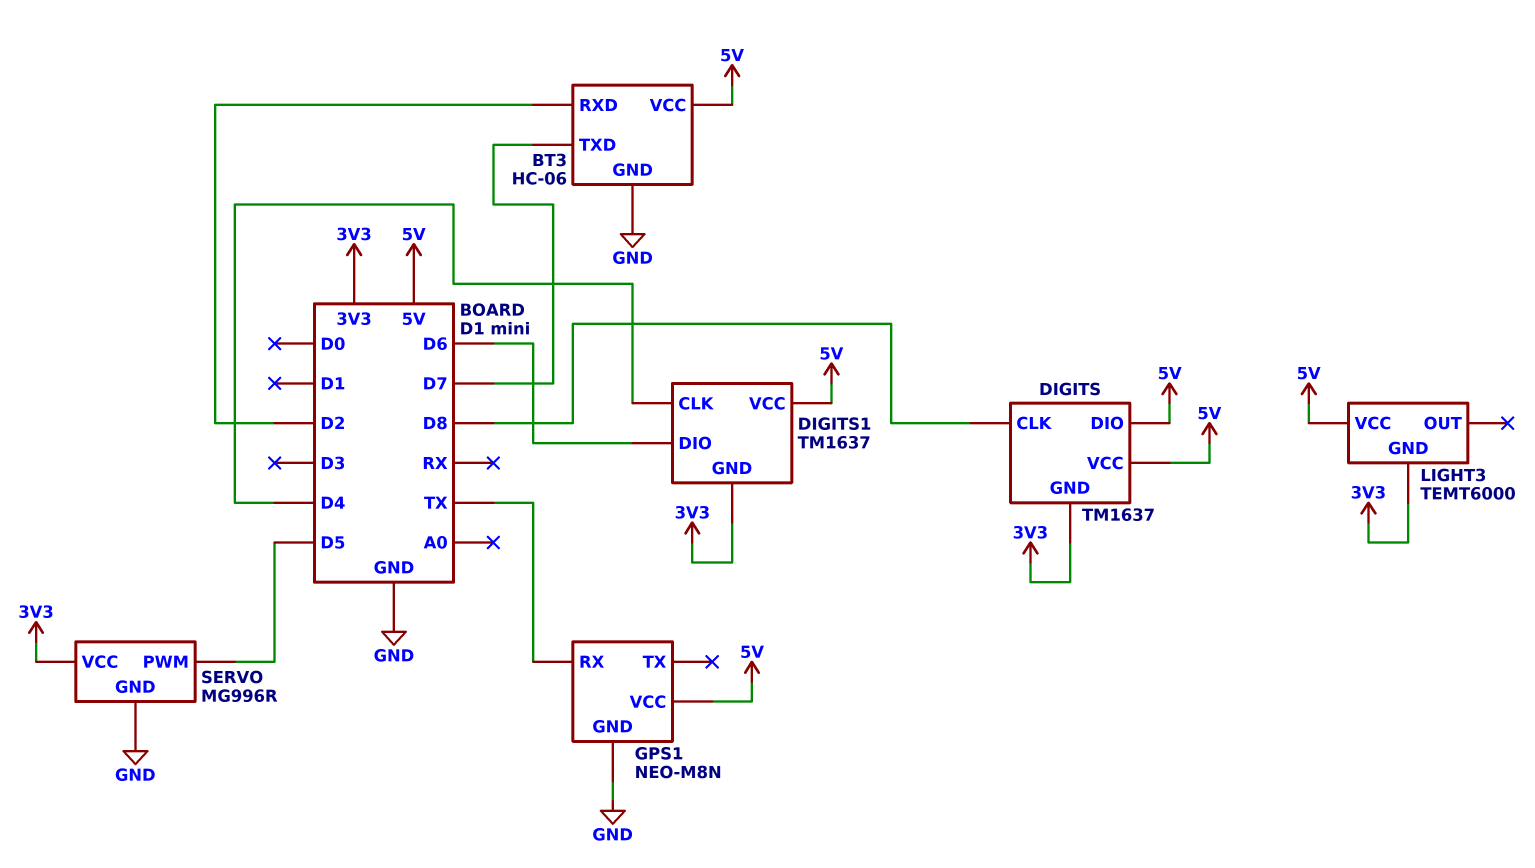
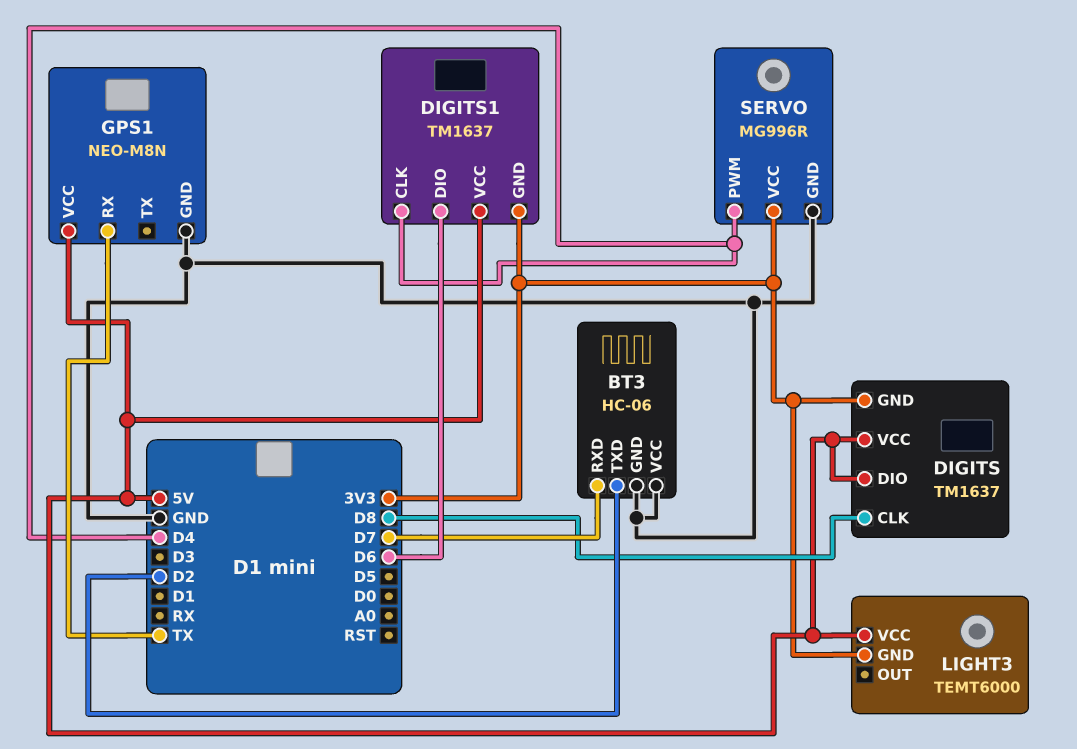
BT3 pin RXD: D2 -> D7
BT3 pin TXD: D7 -> D2
BT3 pin VCC: 5V -> GND
SERVO pin PWM: D5 -> D4

